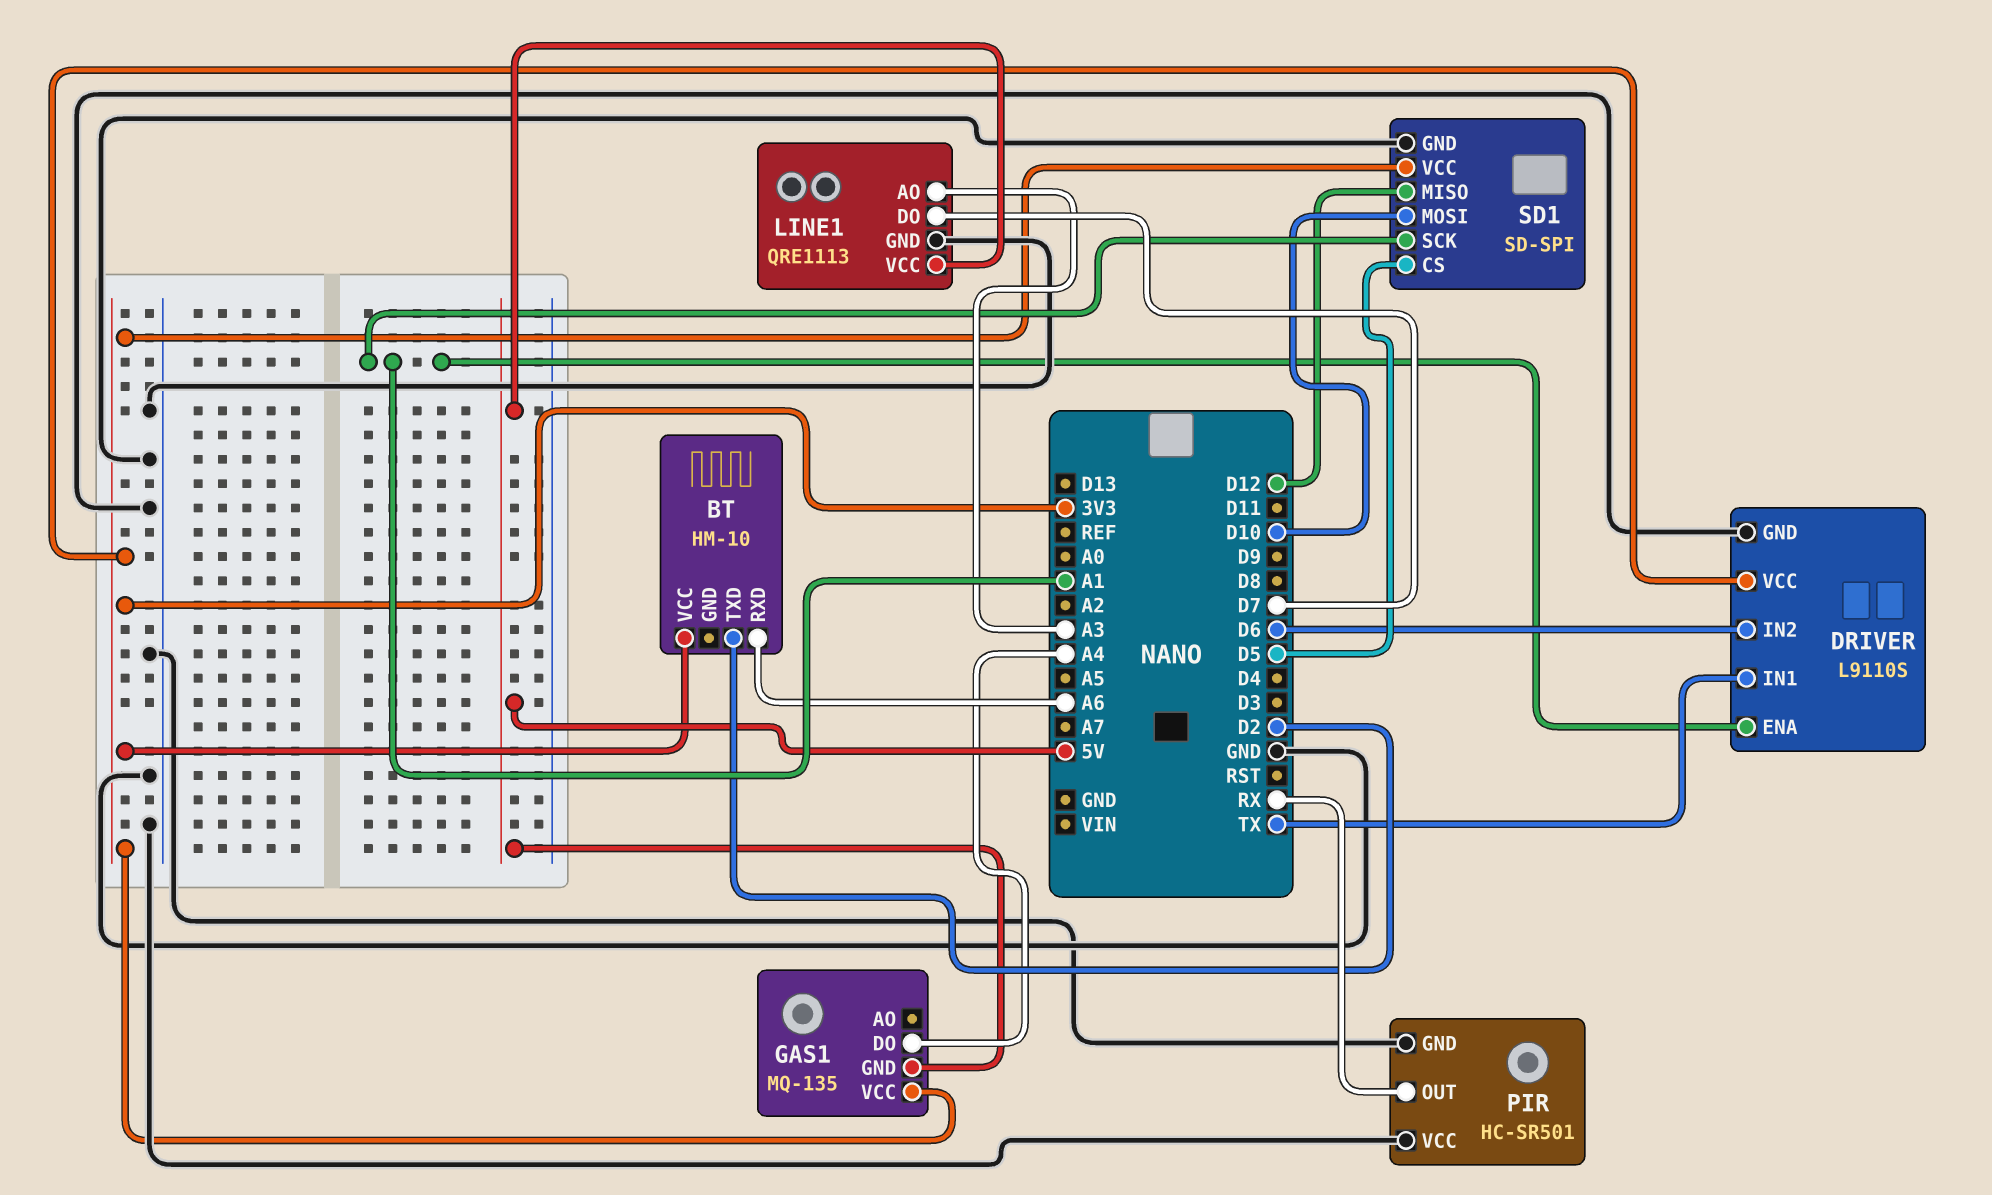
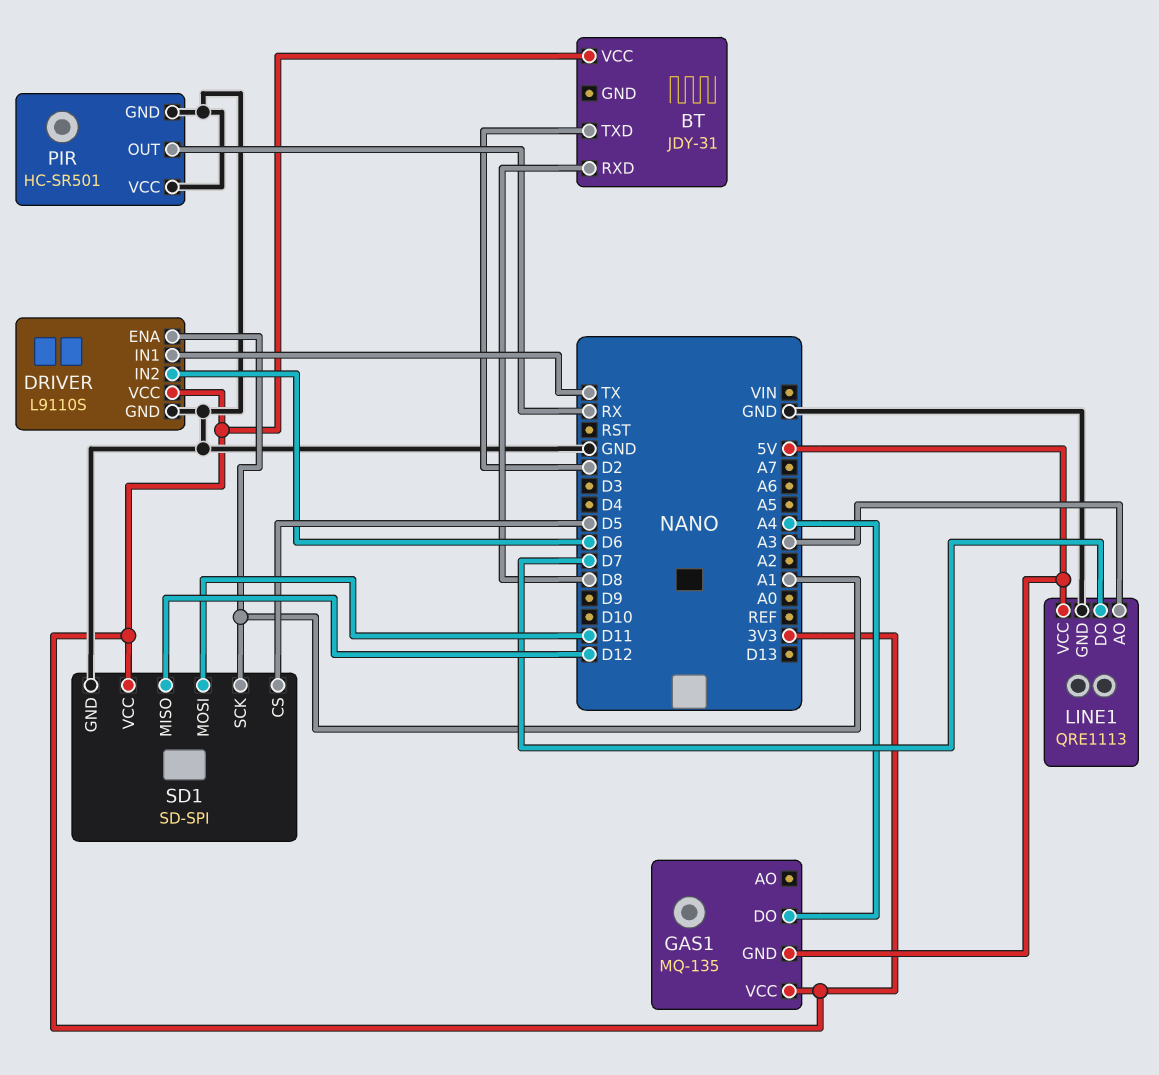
BT: HM-10 -> JDY-31
BT pin RXD: A6 -> D8
SD1 pin MOSI: D10 -> D11

